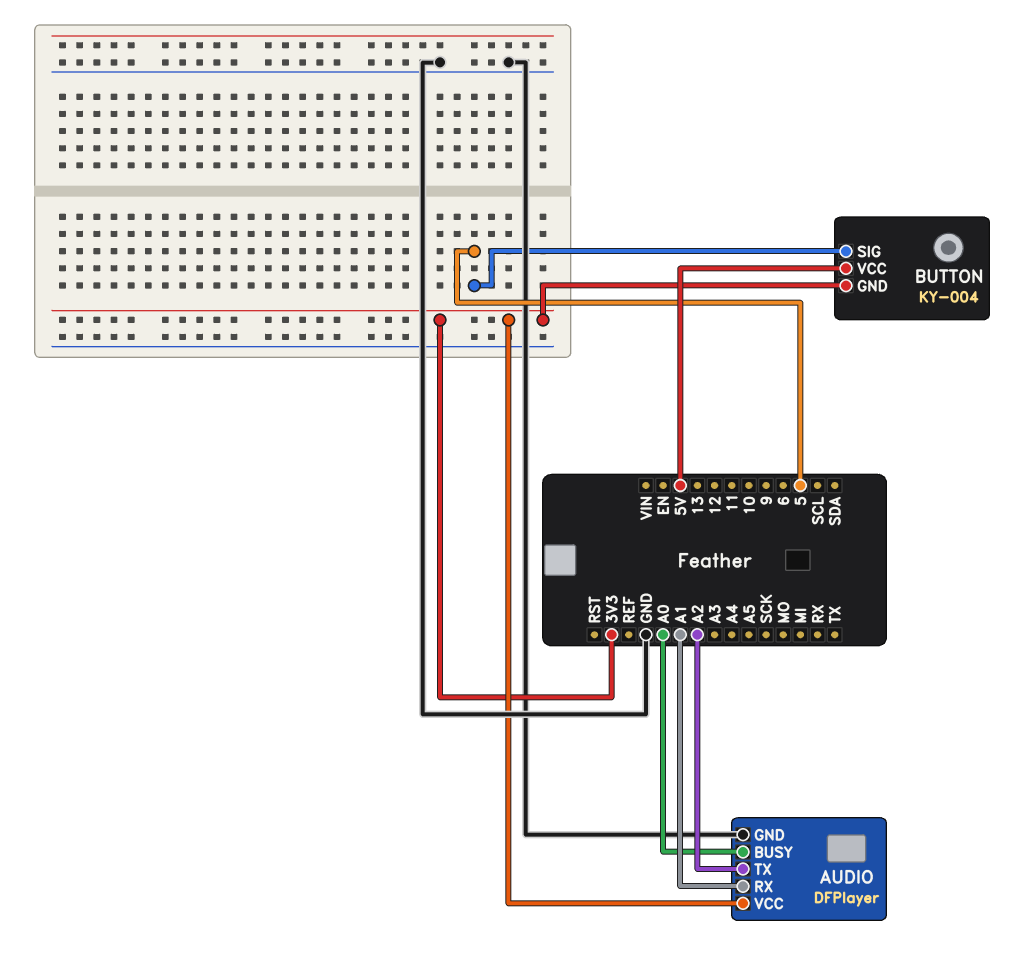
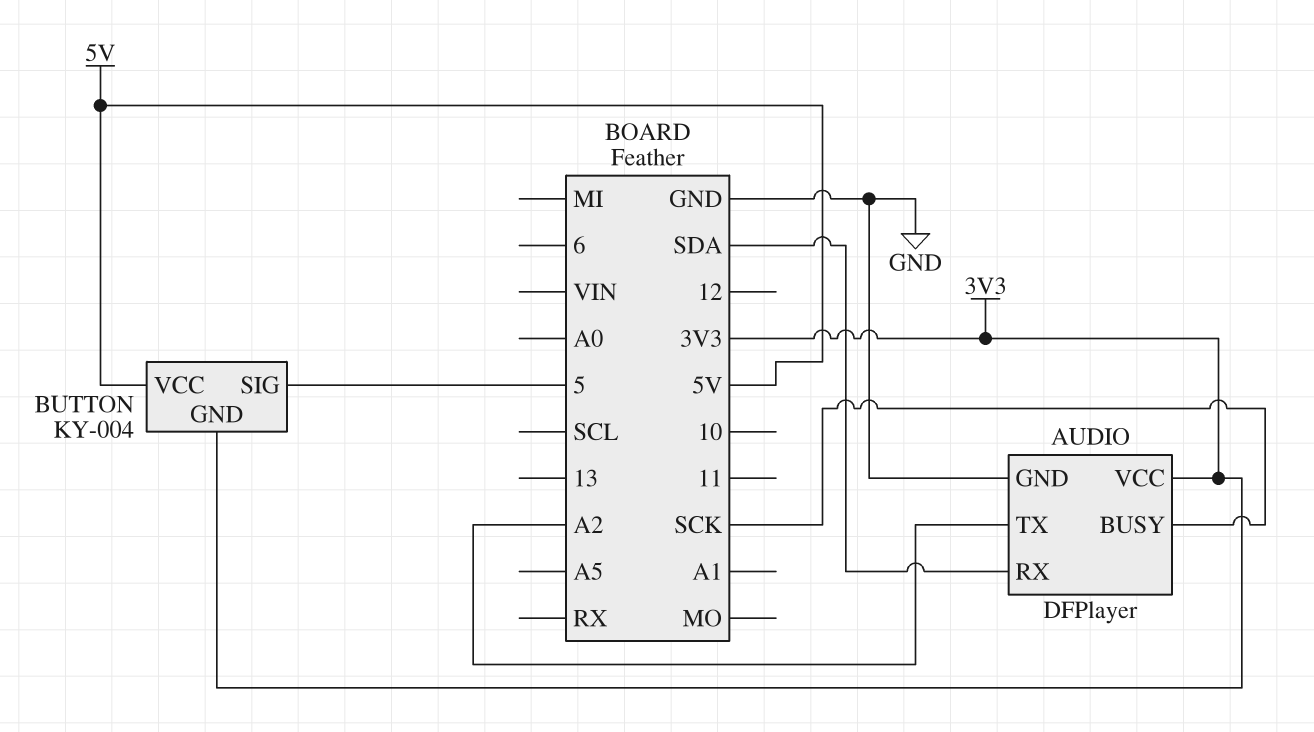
AUDIO pin BUSY: A0 -> SCK
AUDIO pin RX: A1 -> SDA

